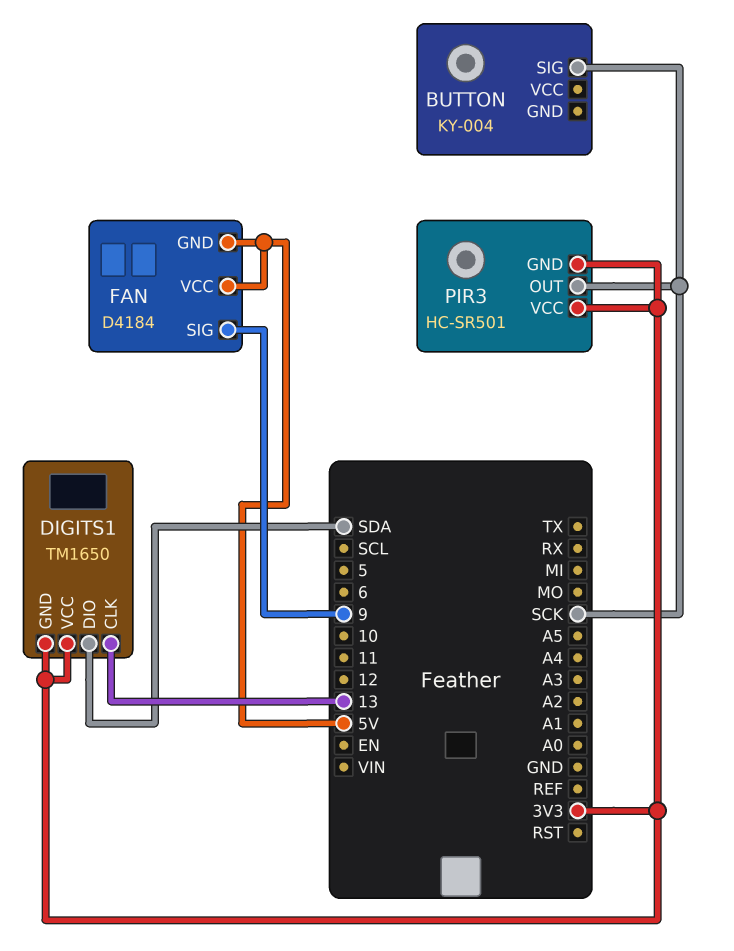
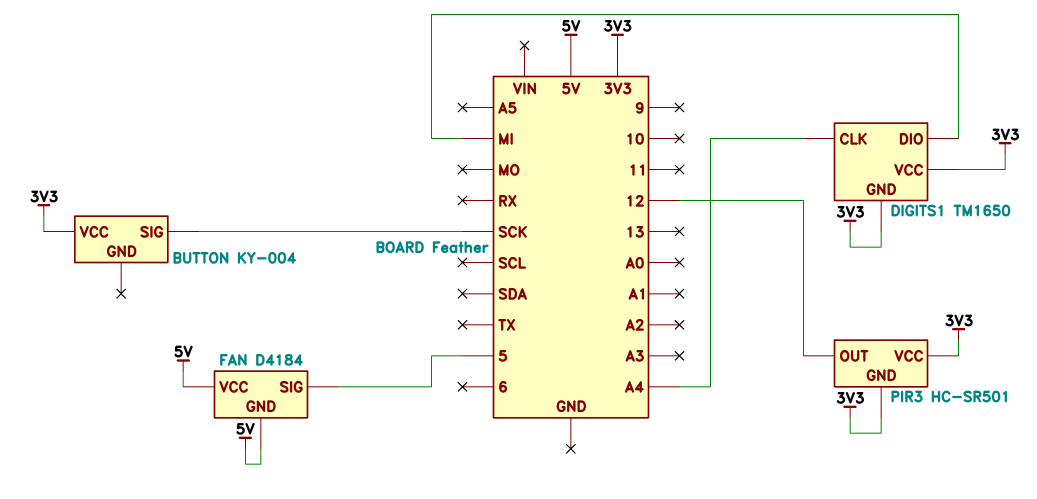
BUTTON pin VCC: none -> 3V3
DIGITS1 pin CLK: 13 -> A4
DIGITS1 pin DIO: SDA -> MI
FAN pin SIG: 9 -> 5
PIR3 pin OUT: SCK -> 12

